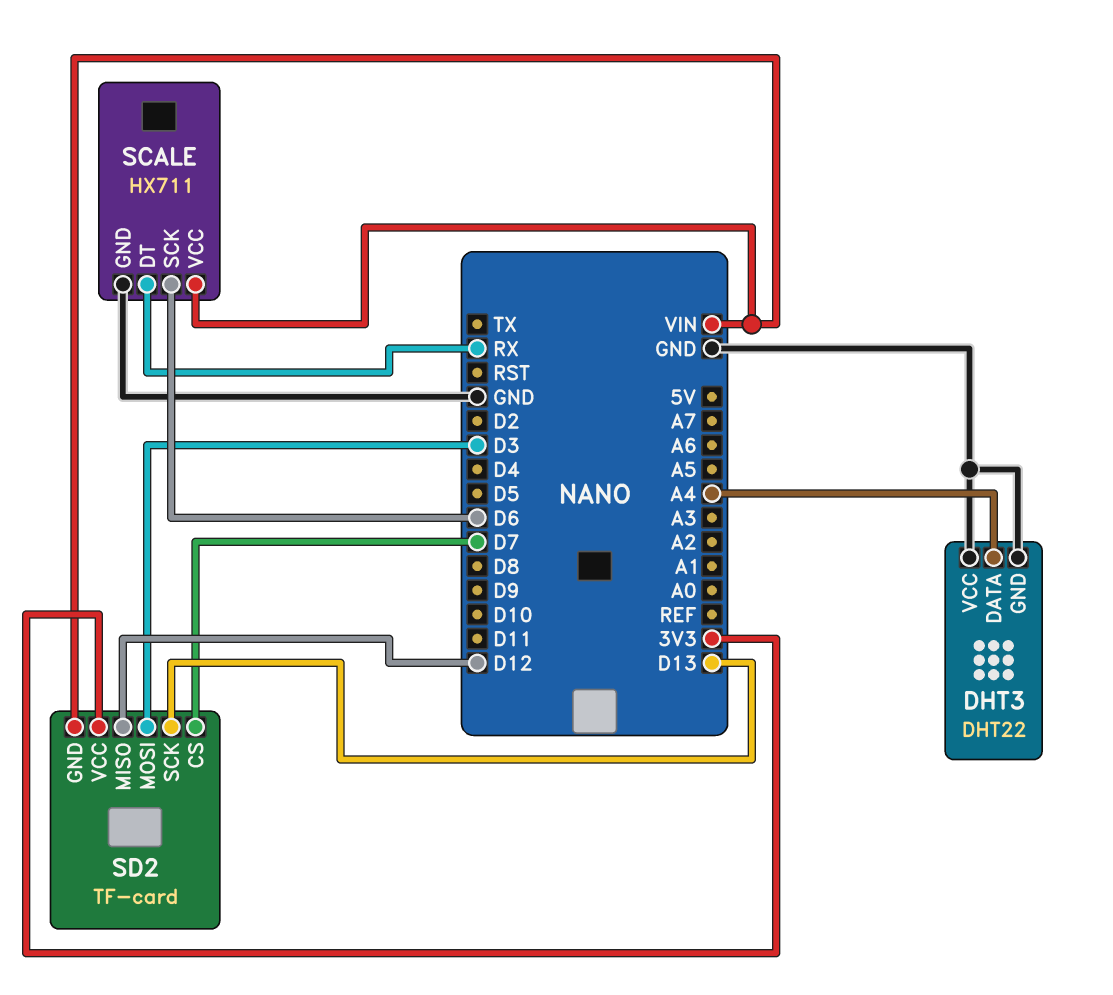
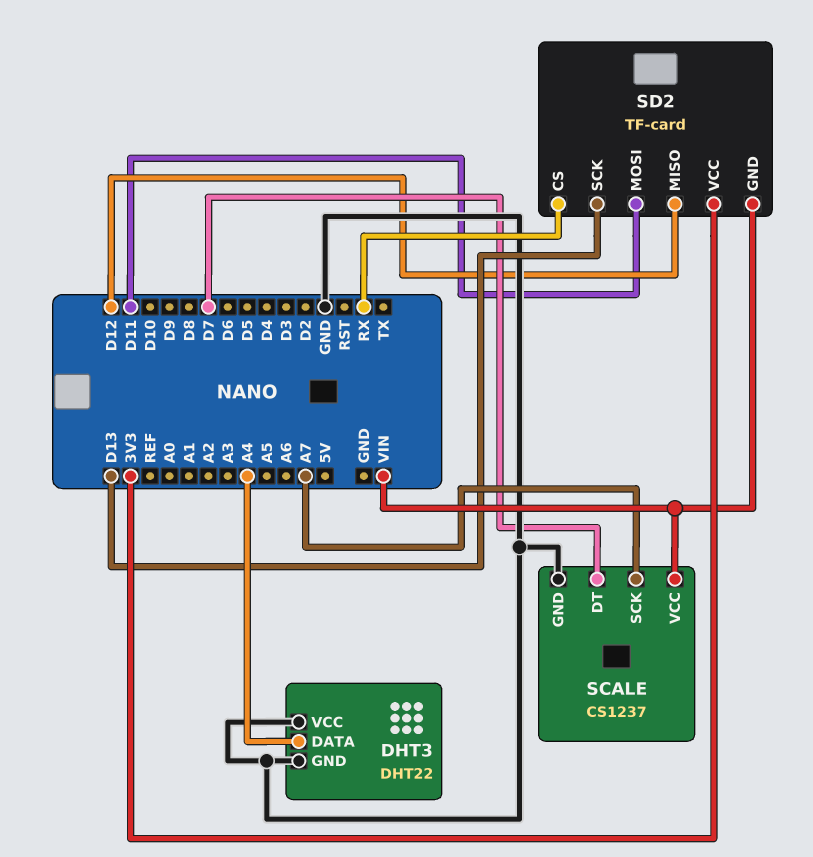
SCALE: HX711 -> CS1237
SCALE pin DT: RX -> D7
SCALE pin SCK: D6 -> A7
SD2 pin CS: D7 -> RX
SD2 pin MOSI: D3 -> D11

